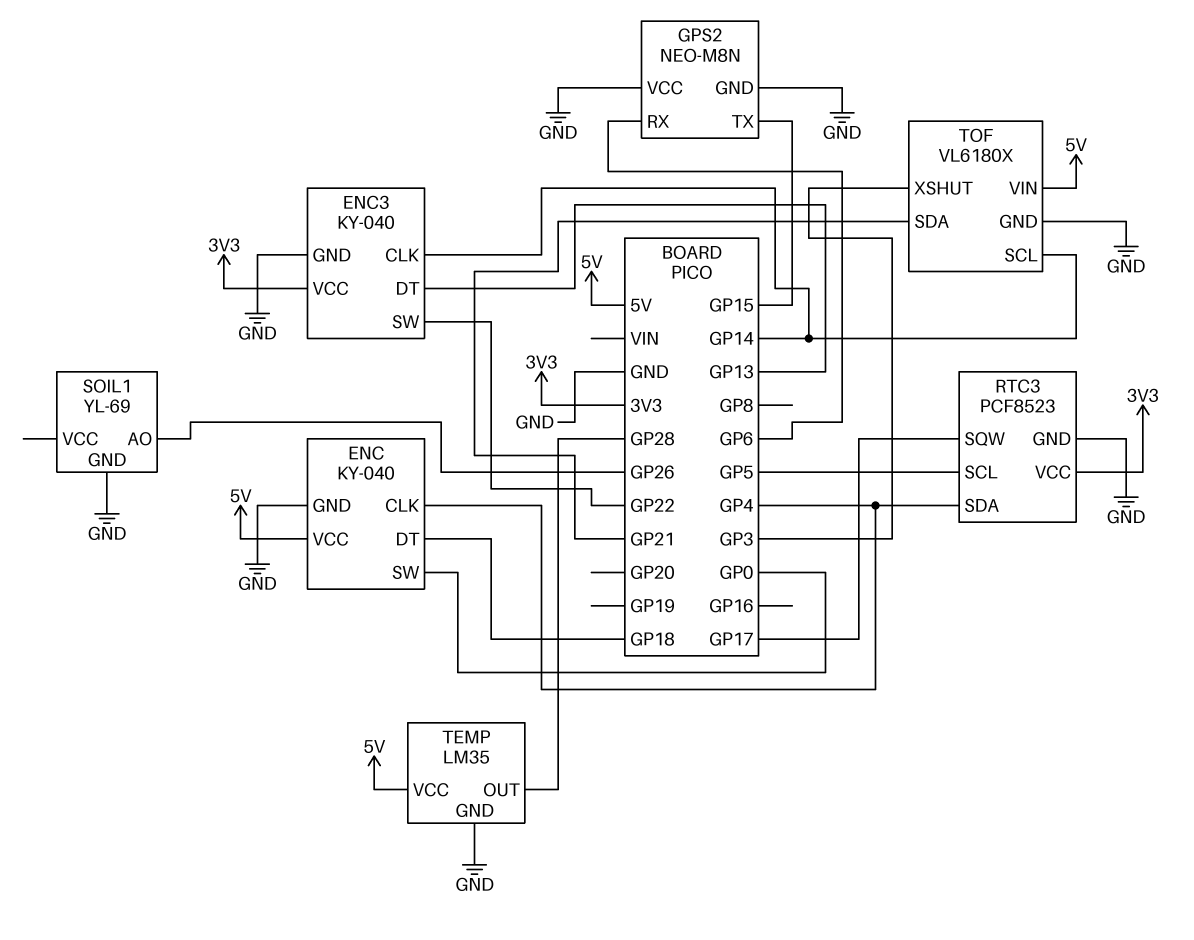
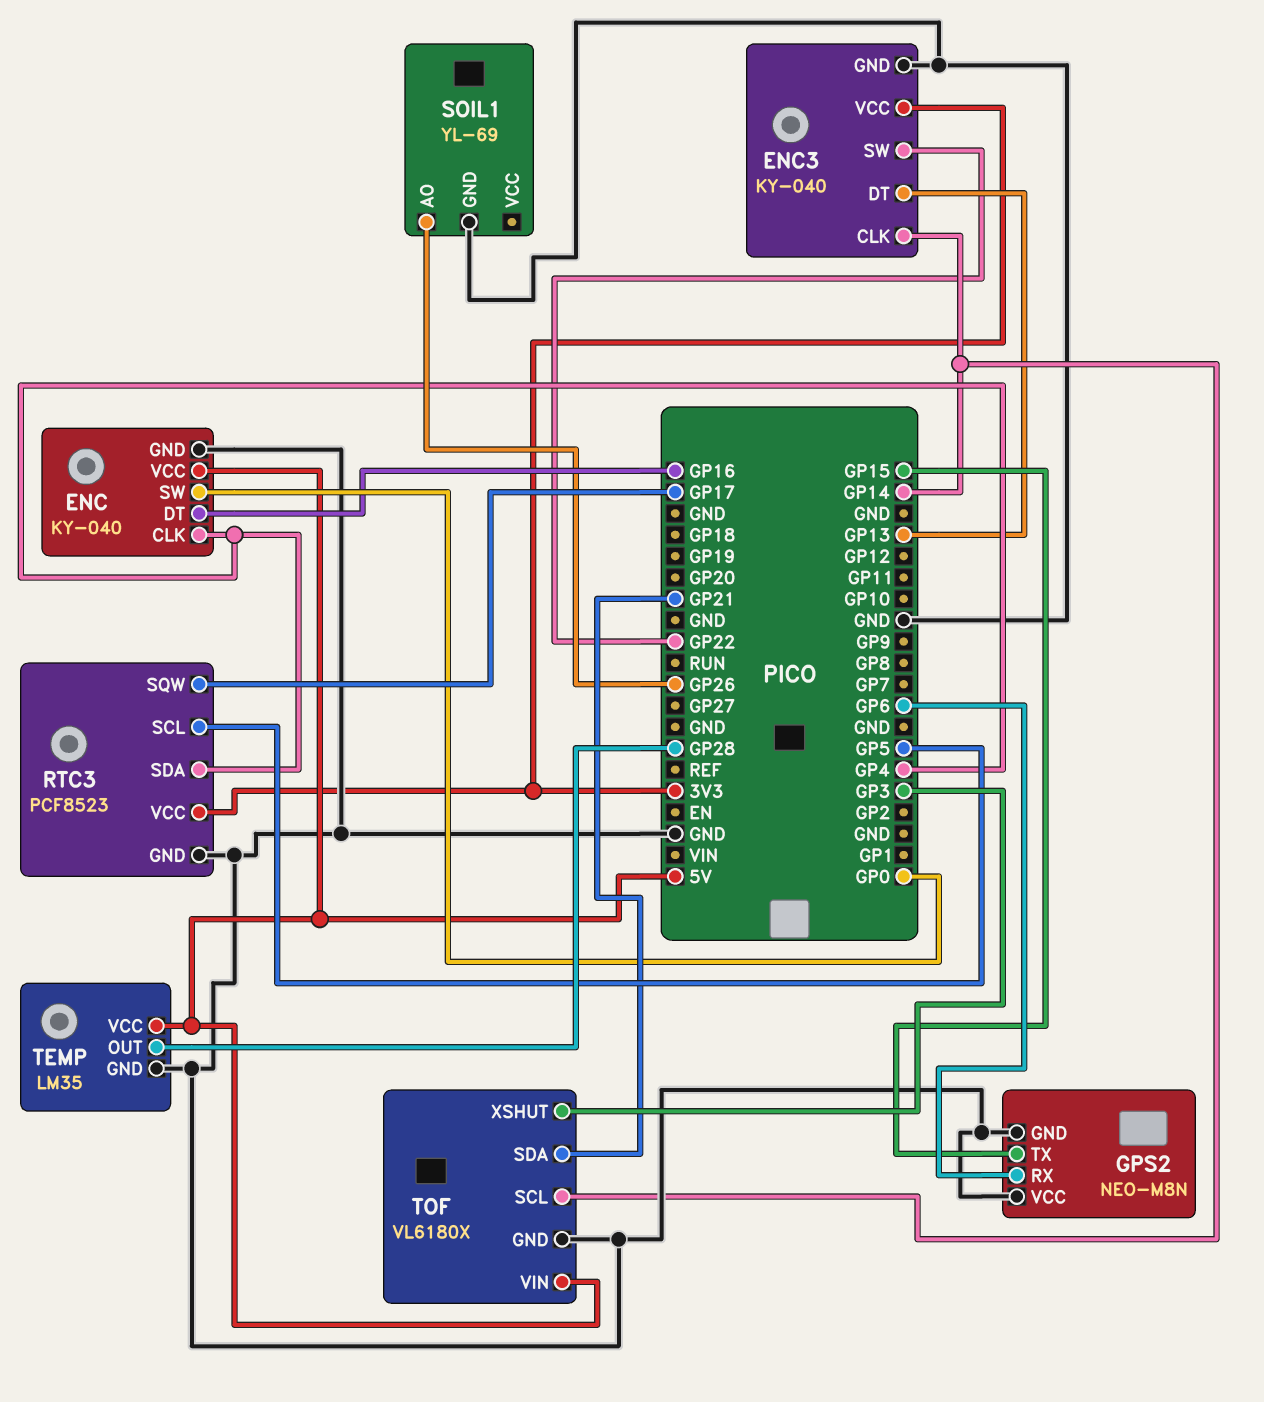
ENC pin DT: GP18 -> GP16

